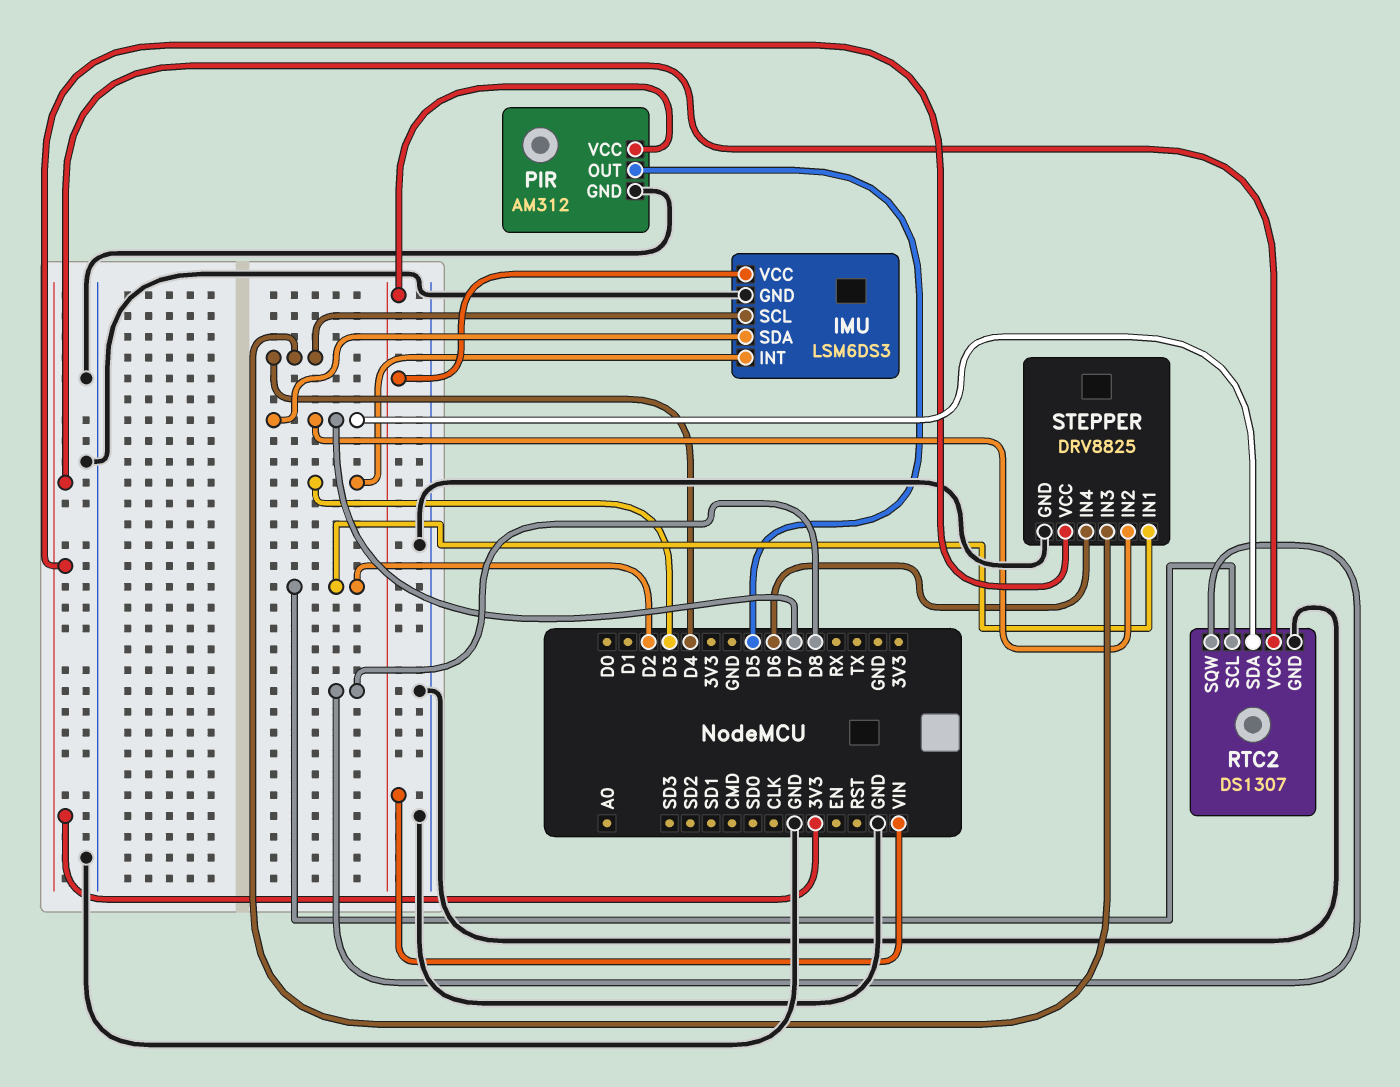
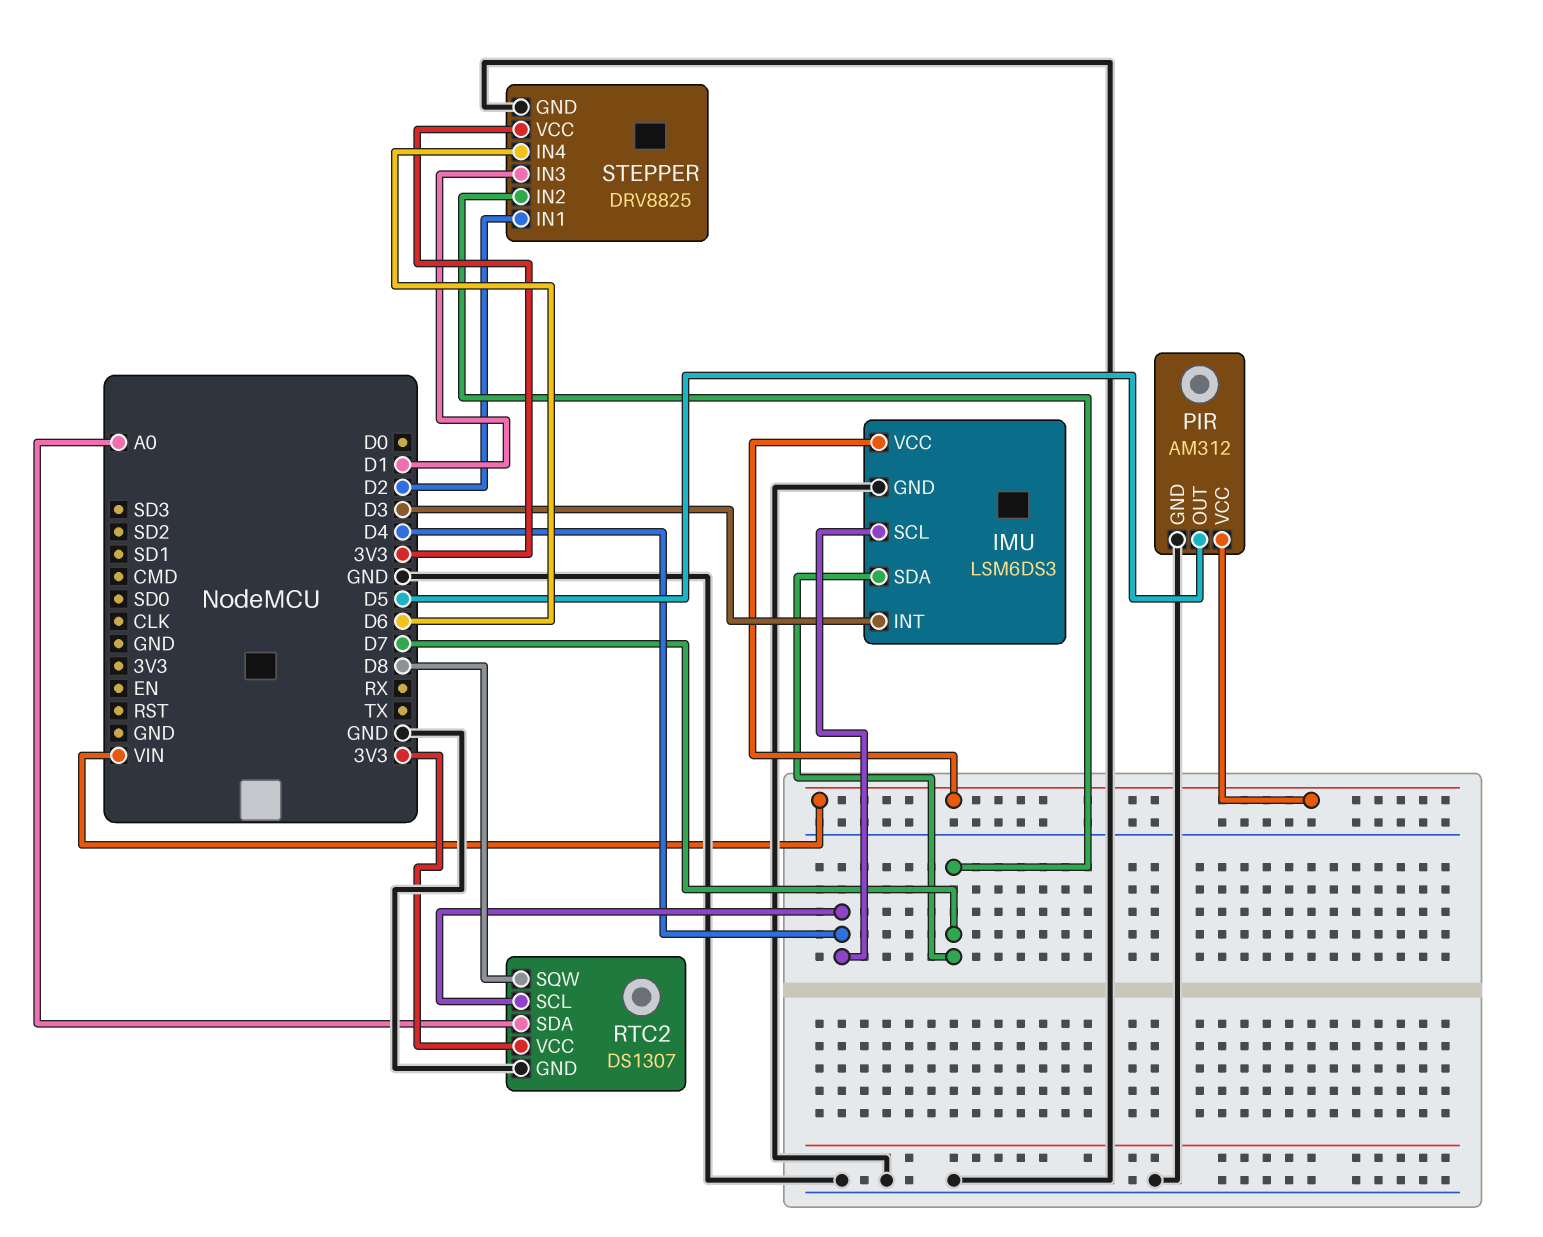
RTC2 pin SCL: D2 -> D4
RTC2 pin SDA: D7 -> A0
STEPPER pin IN3: D4 -> D1

